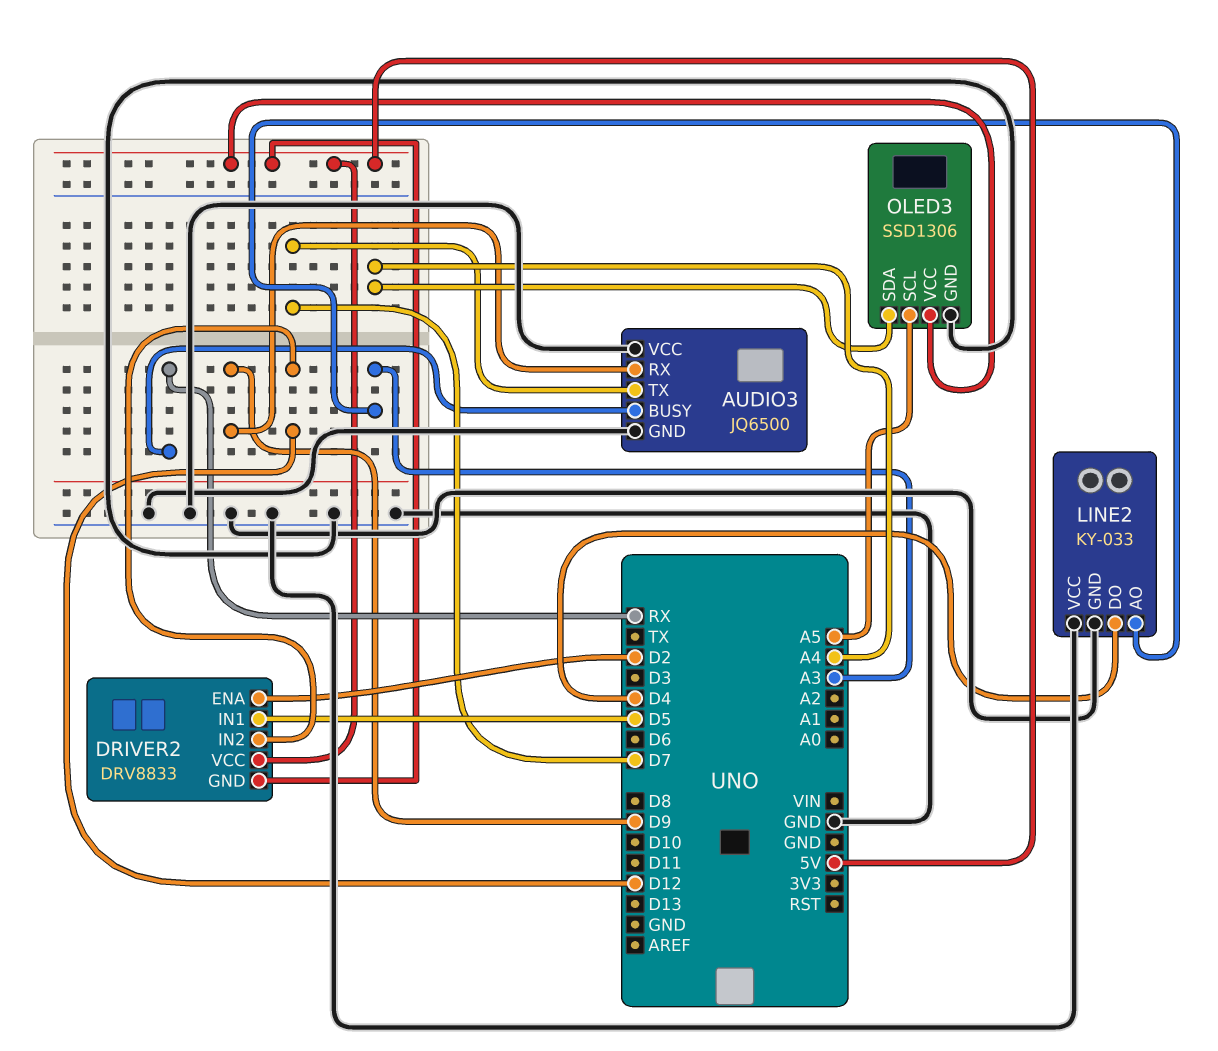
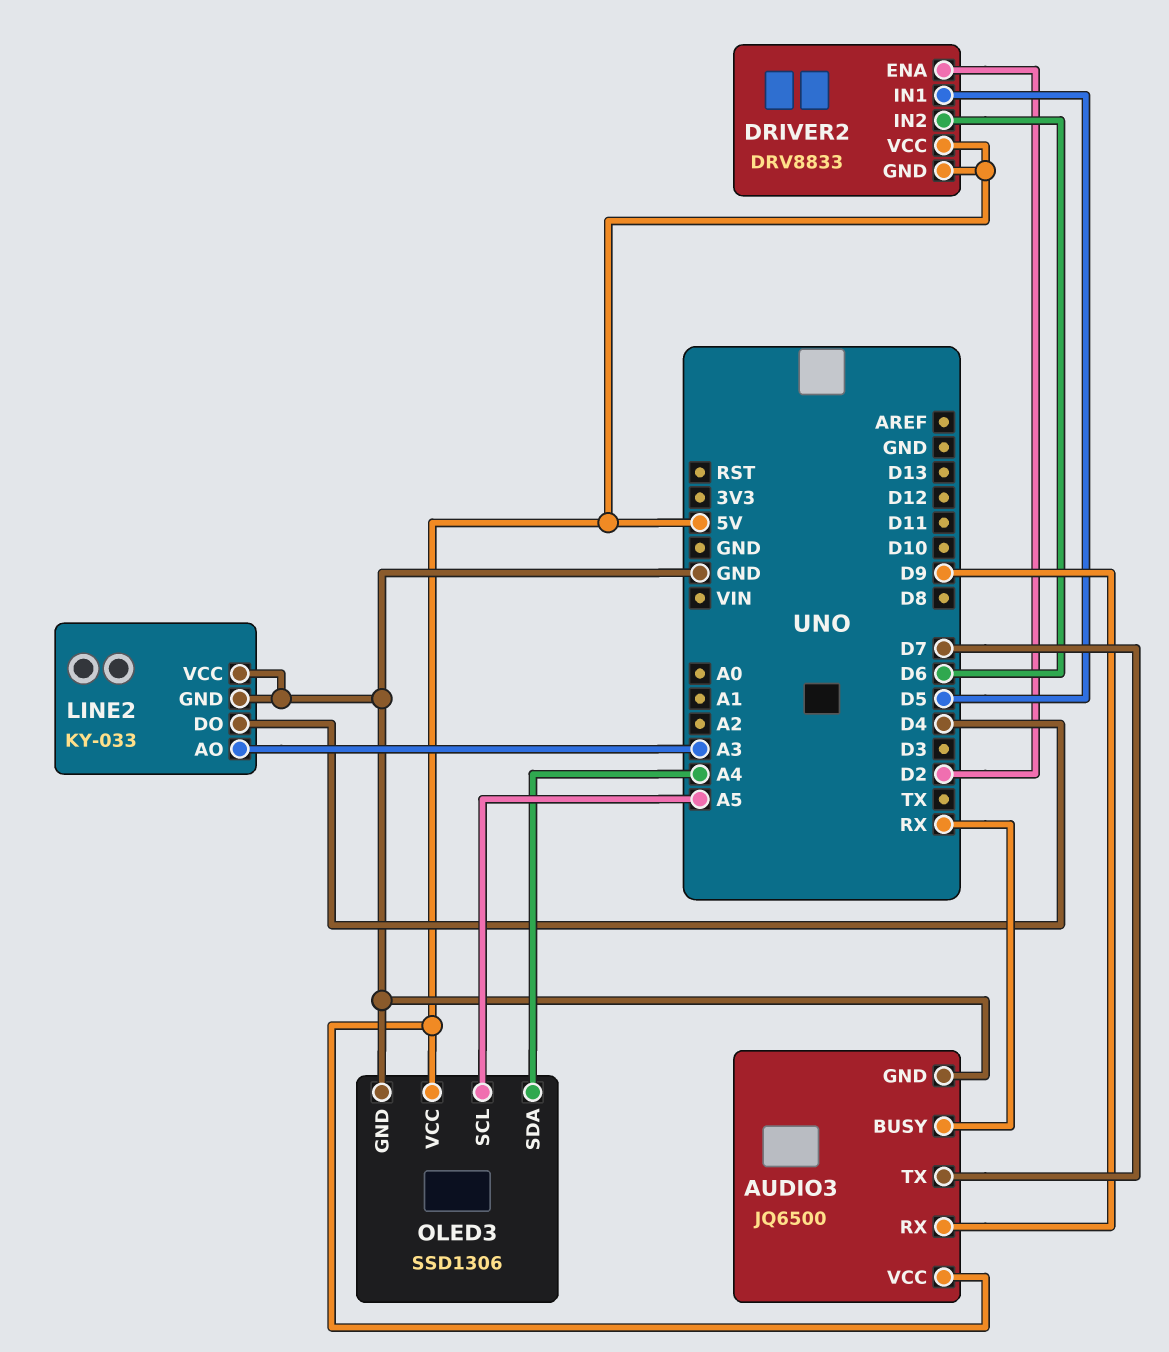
AUDIO3 pin VCC: GND -> 5V
DRIVER2 pin IN2: D12 -> D6

